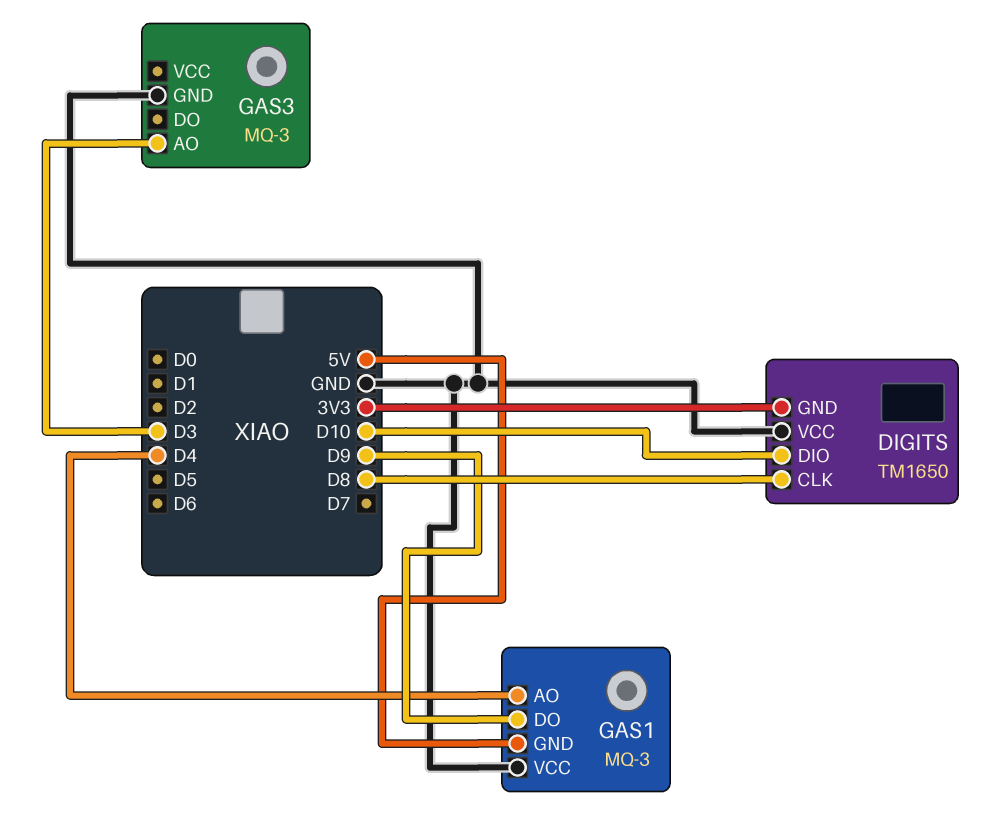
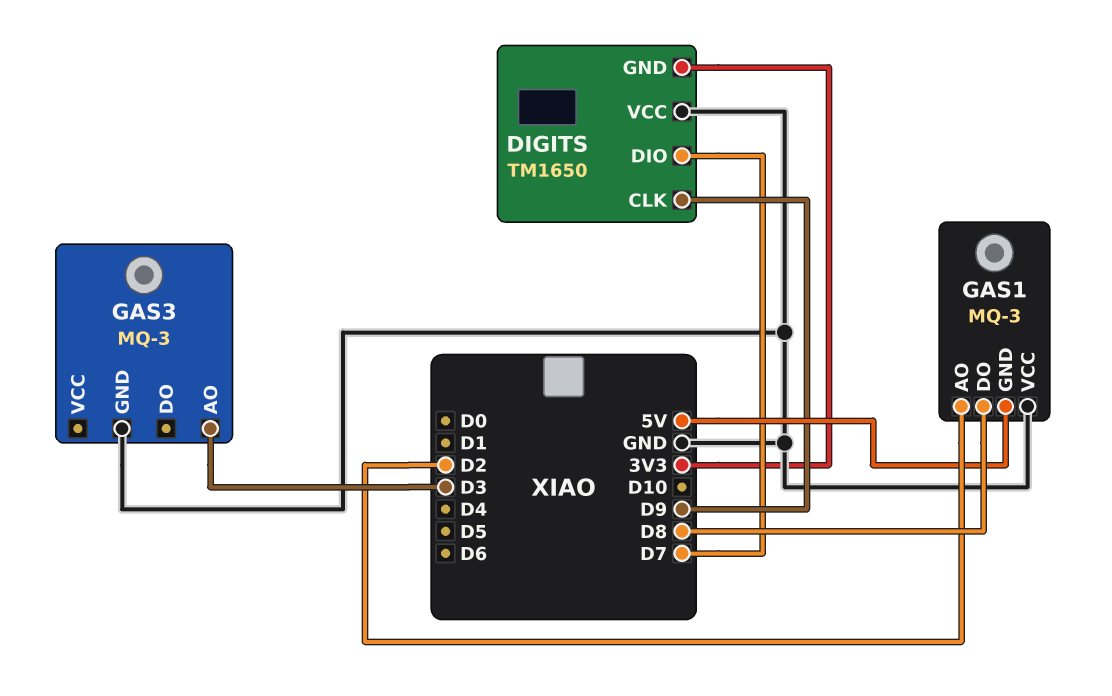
DIGITS pin CLK: D8 -> D9
DIGITS pin DIO: D10 -> D7
GAS1 pin AO: D4 -> D2
GAS1 pin DO: D9 -> D8

